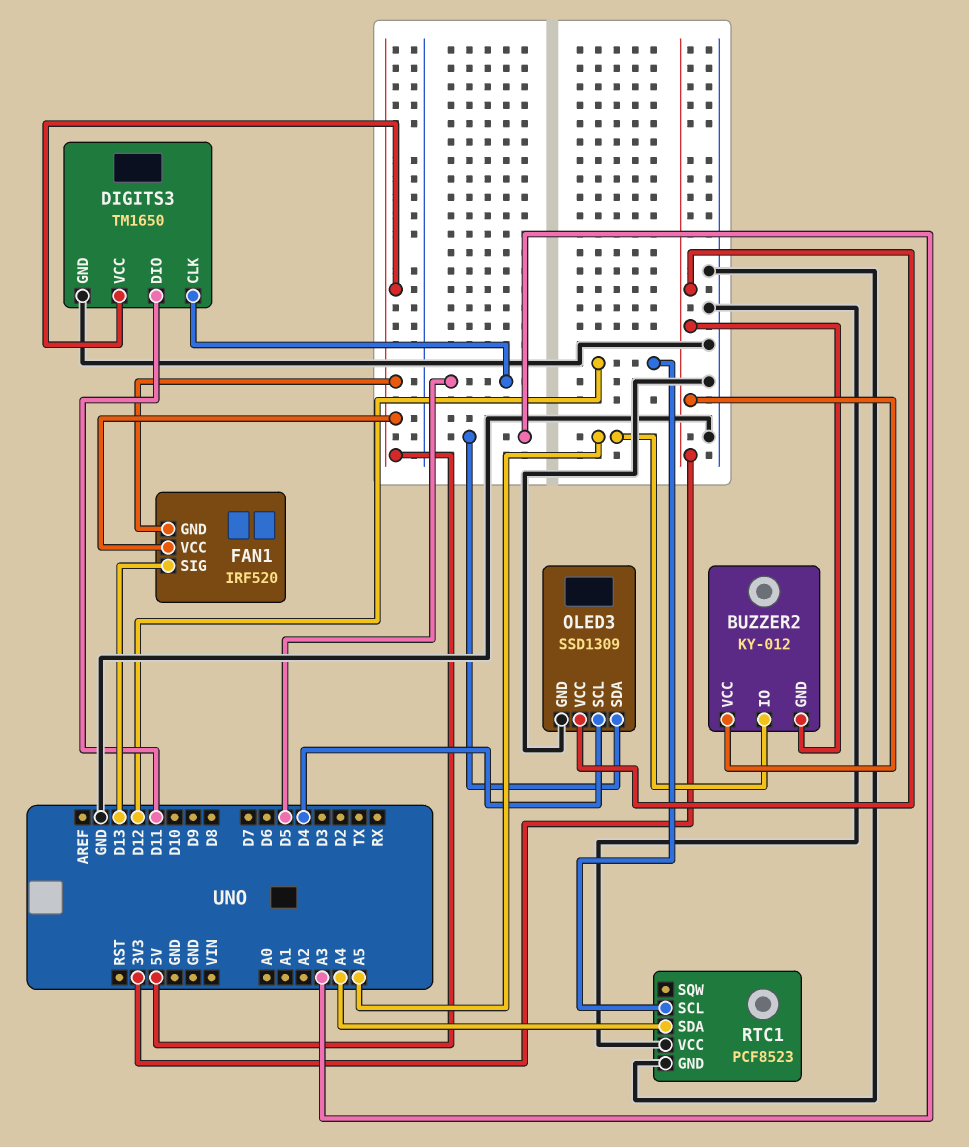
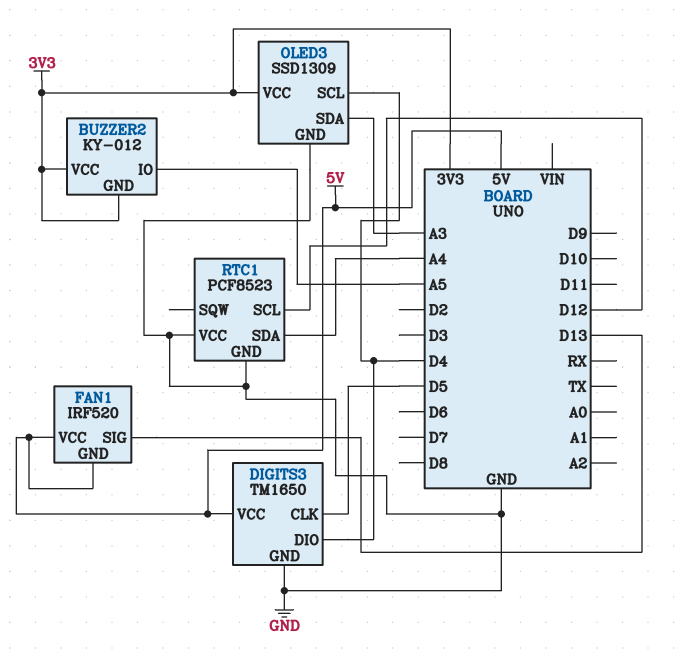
DIGITS3 pin DIO: D11 -> D4

